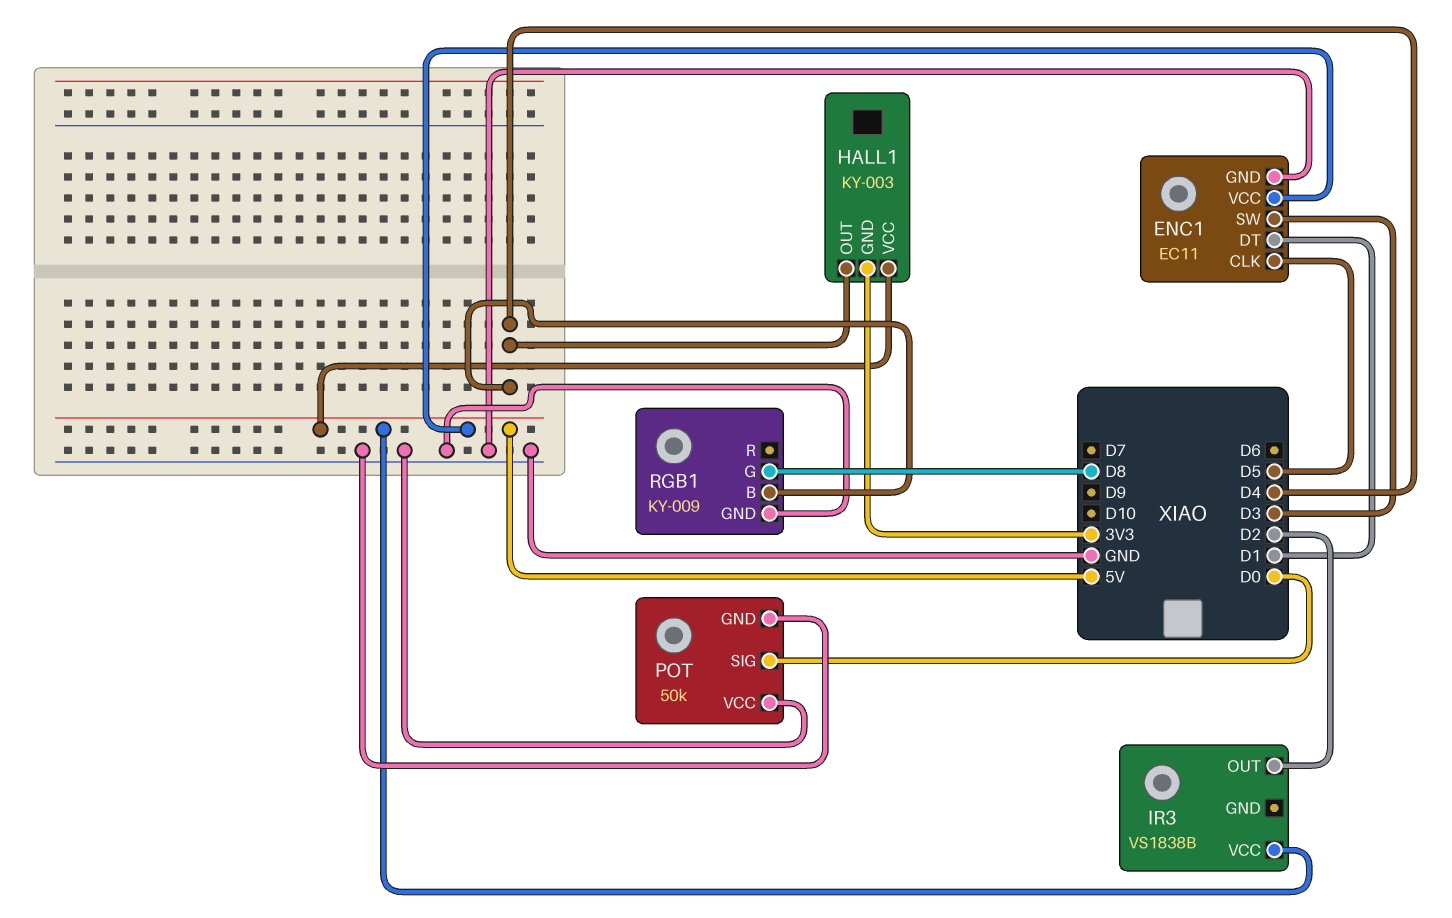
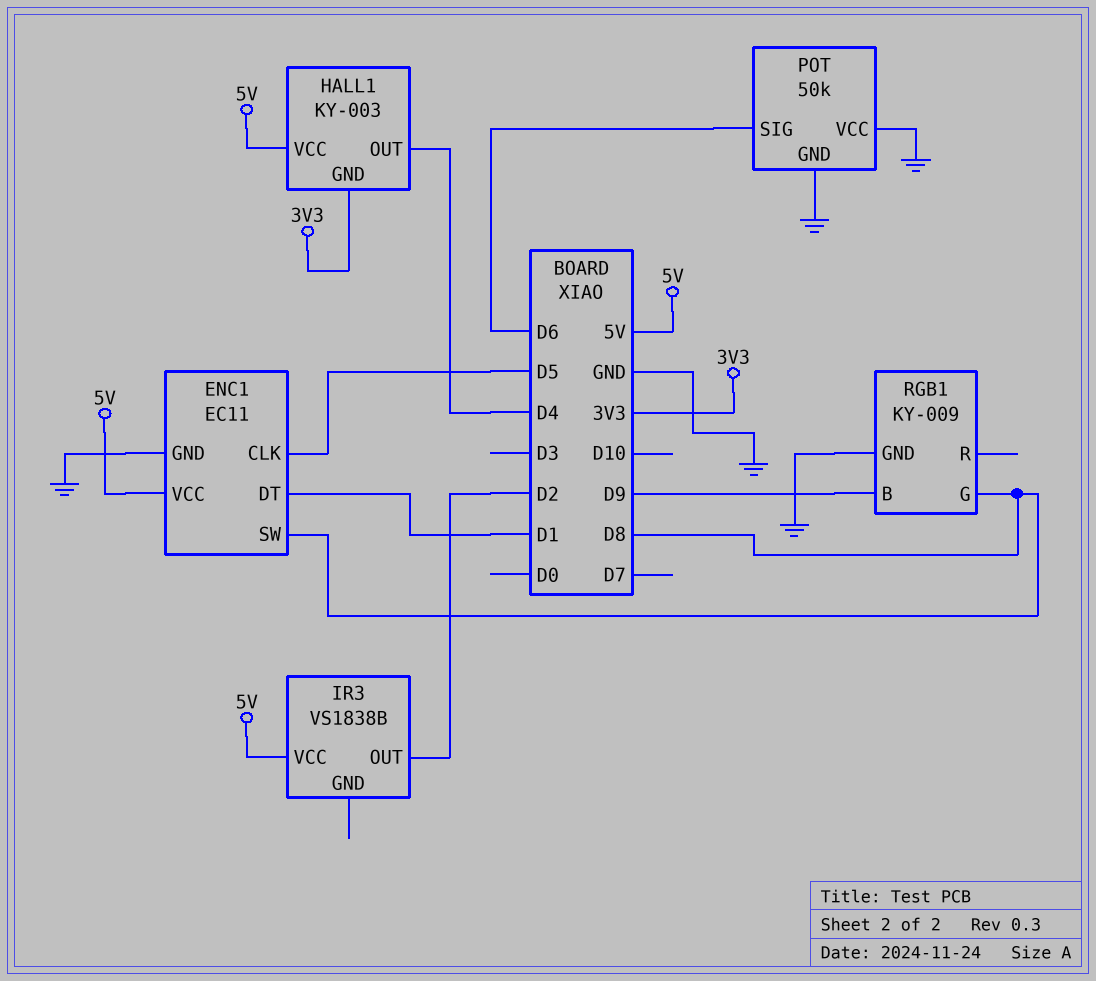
ENC1 pin SW: D3 -> D8
POT pin SIG: D0 -> D6
RGB1 pin B: D4 -> D9

